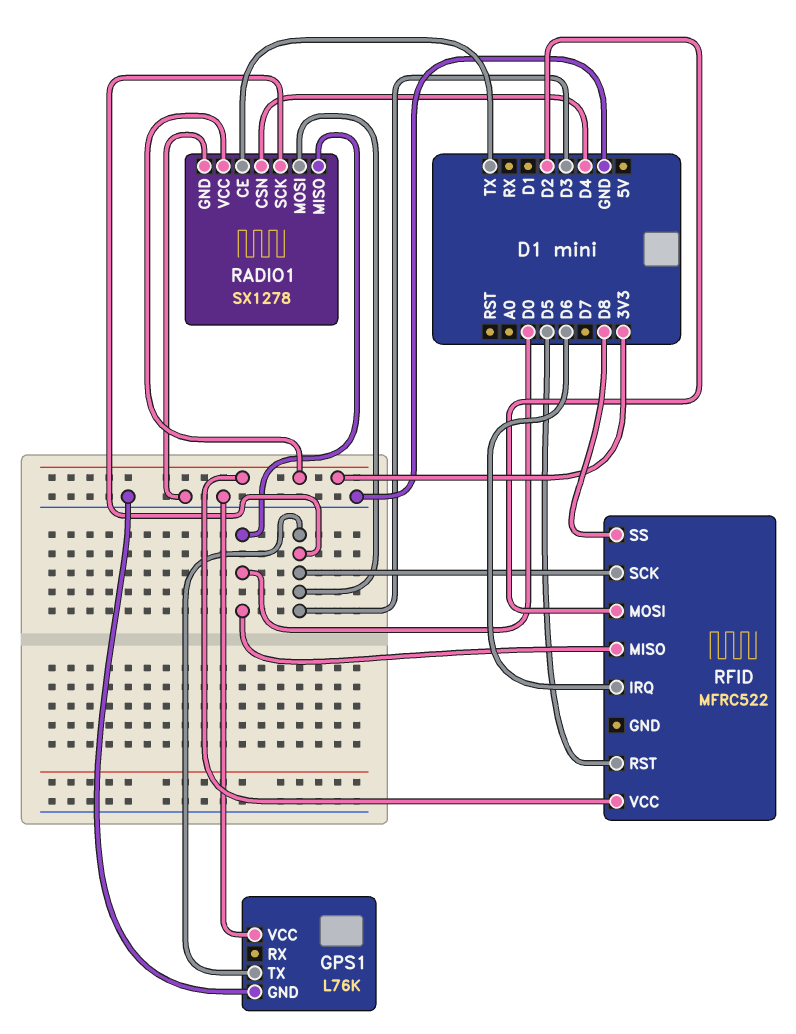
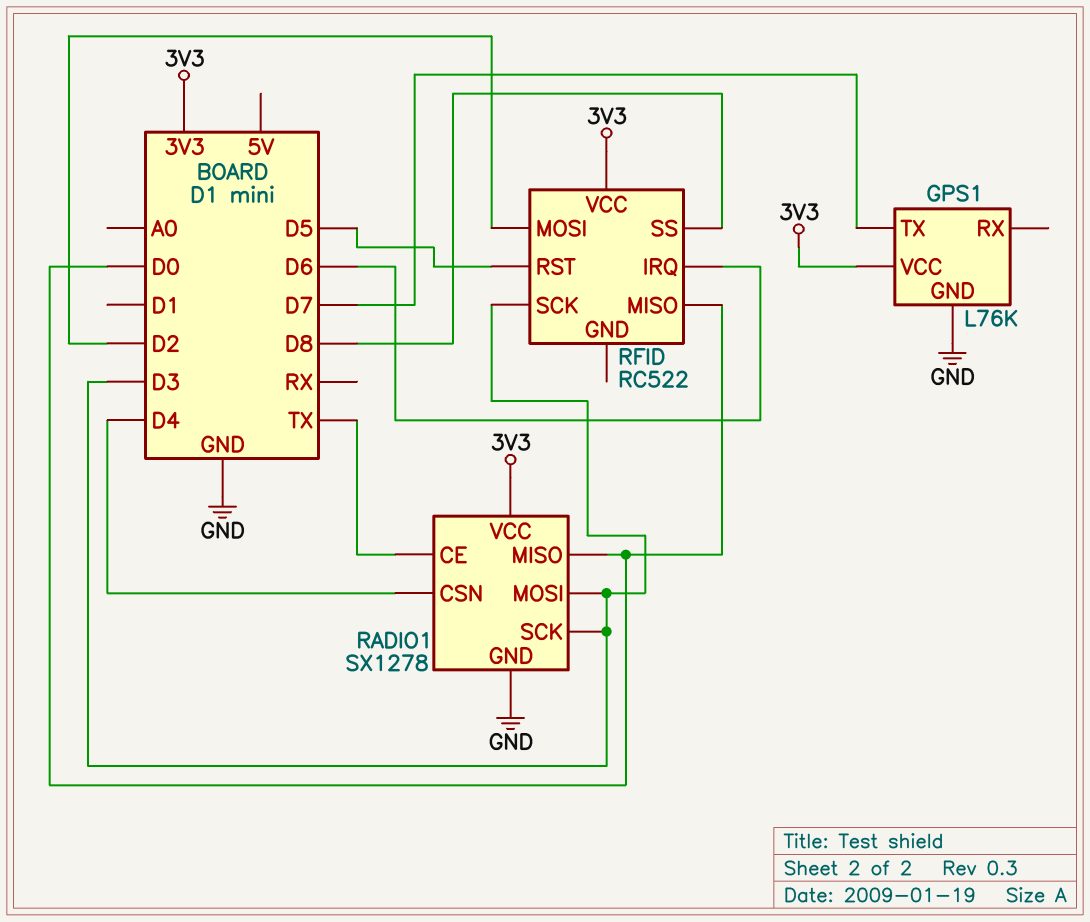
GPS1 pin TX: D3 -> D7
GPS1 pin VCC: GND -> 3V3
RFID: MFRC522 -> RC522

